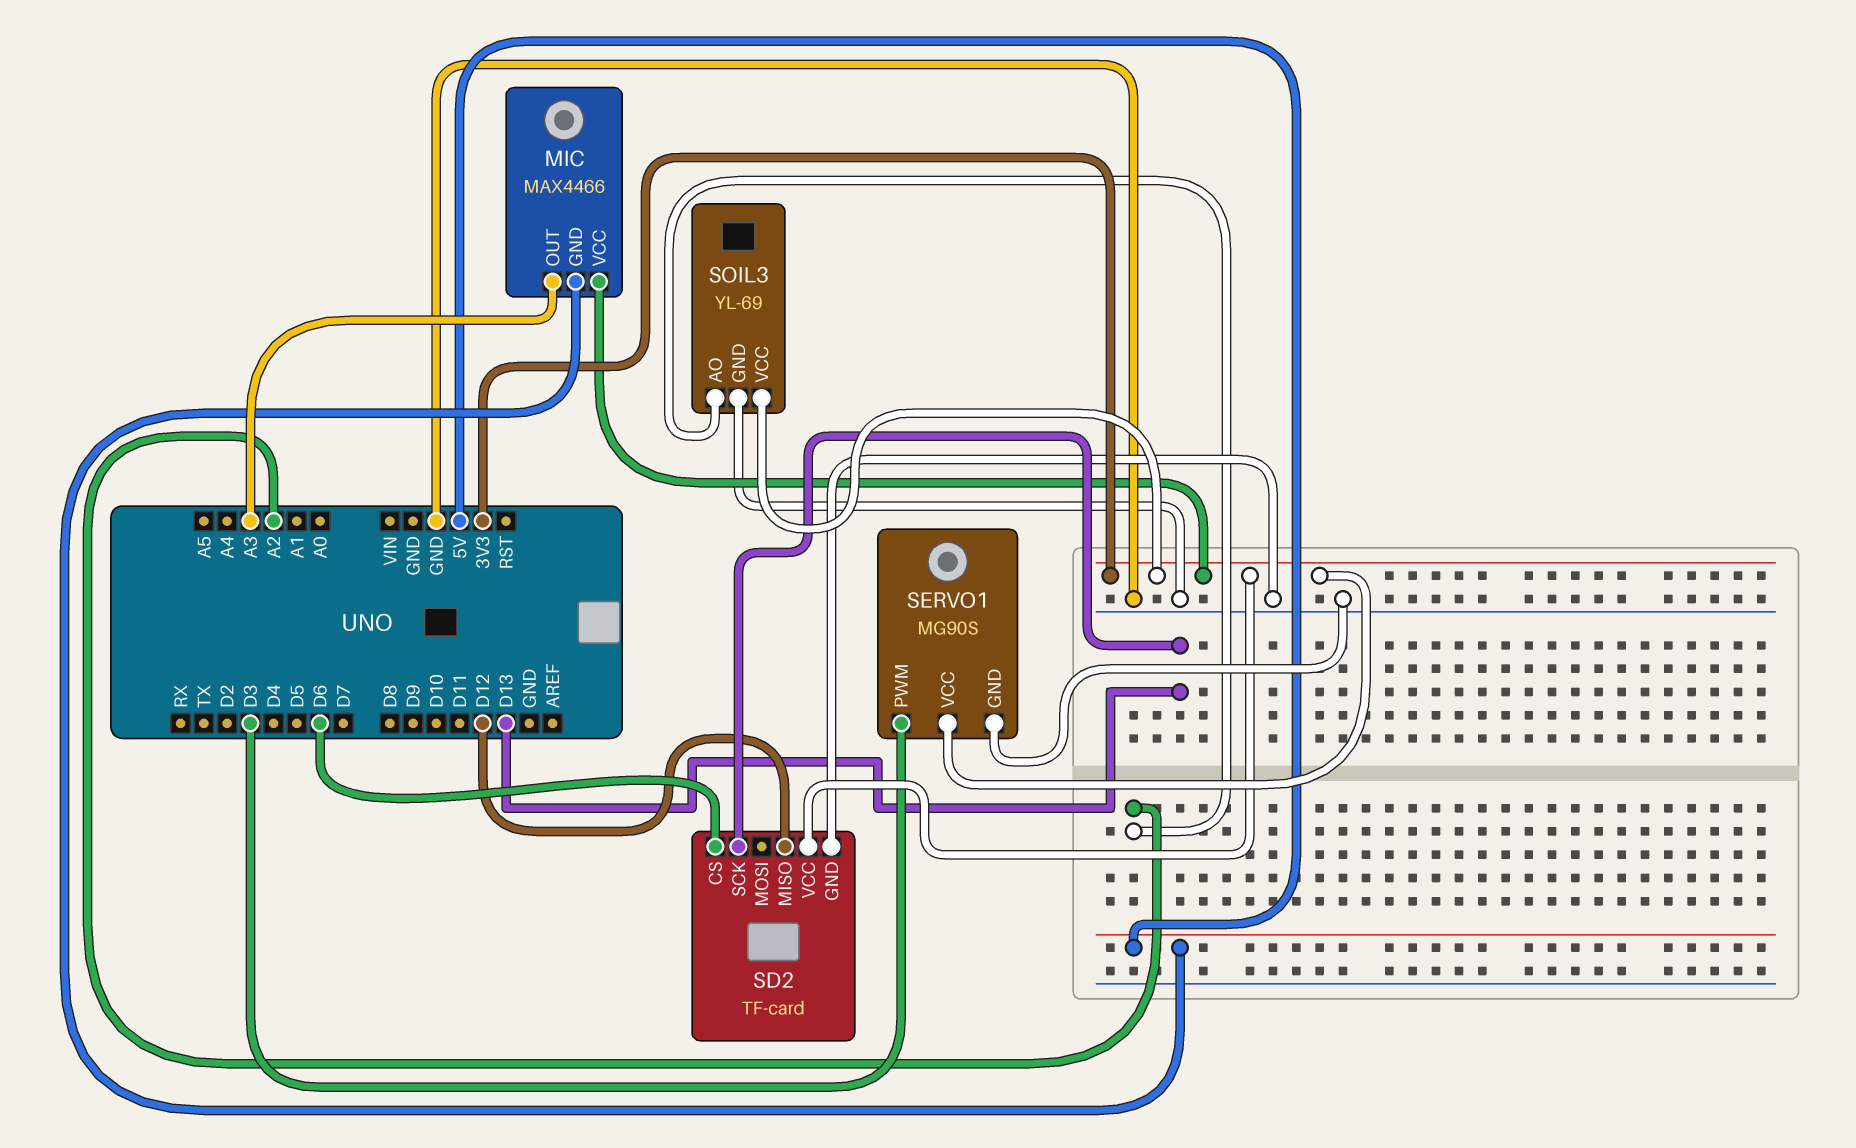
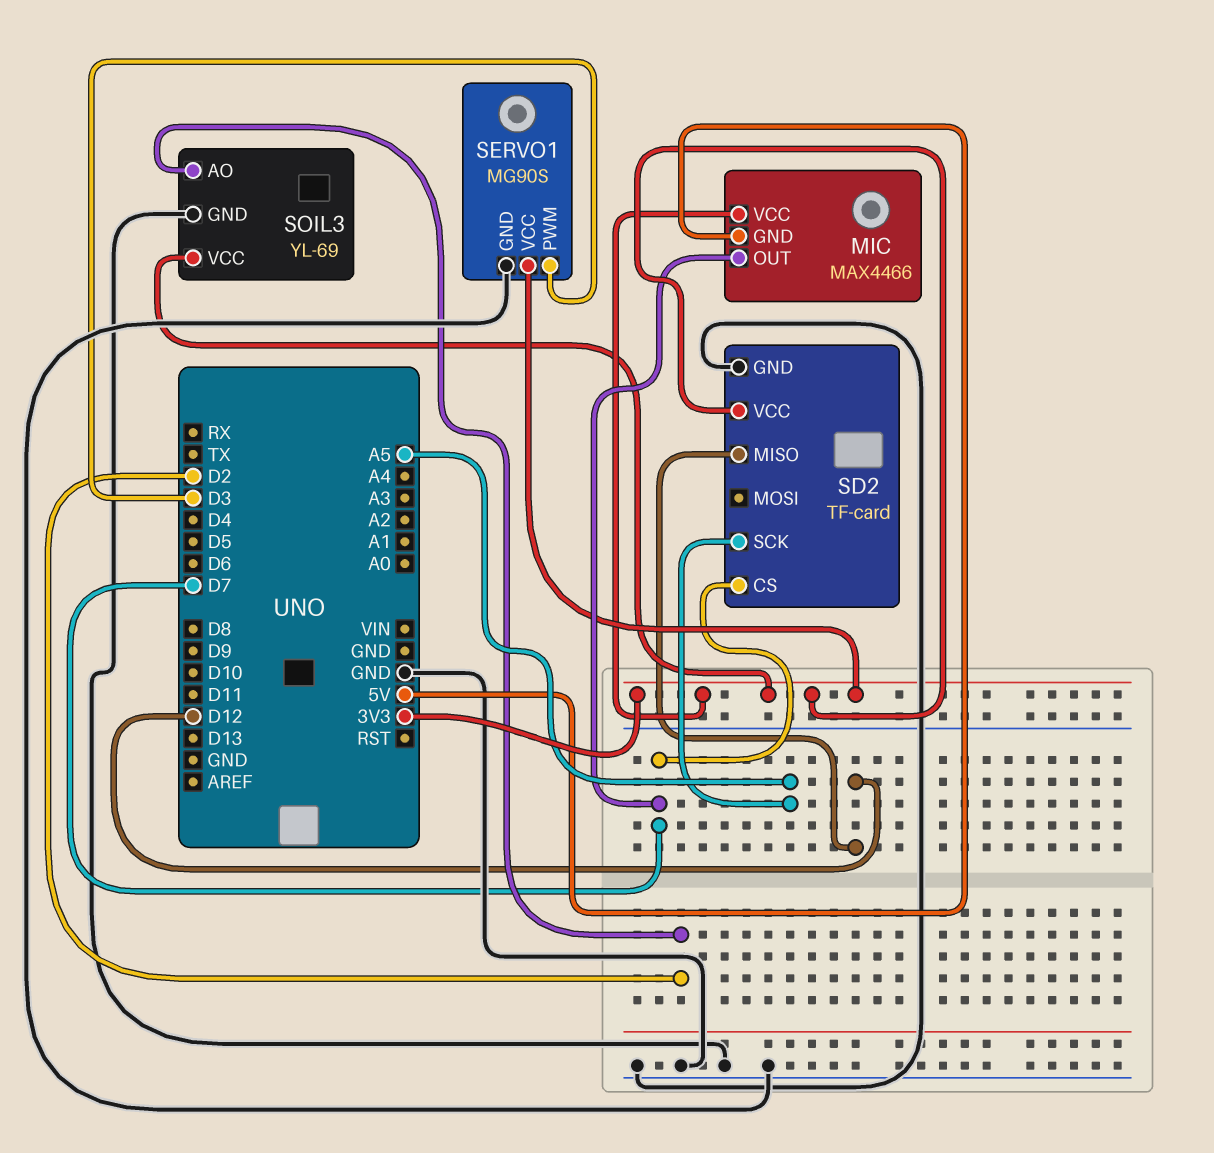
MIC pin OUT: A3 -> D7
SD2 pin CS: D6 -> D7
SD2 pin SCK: D13 -> A5
SOIL3 pin AO: A2 -> D2

